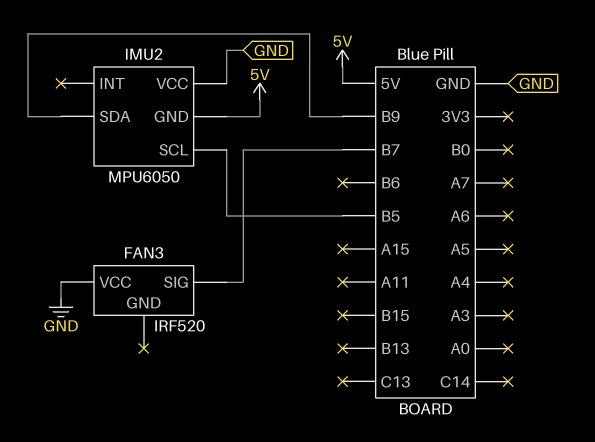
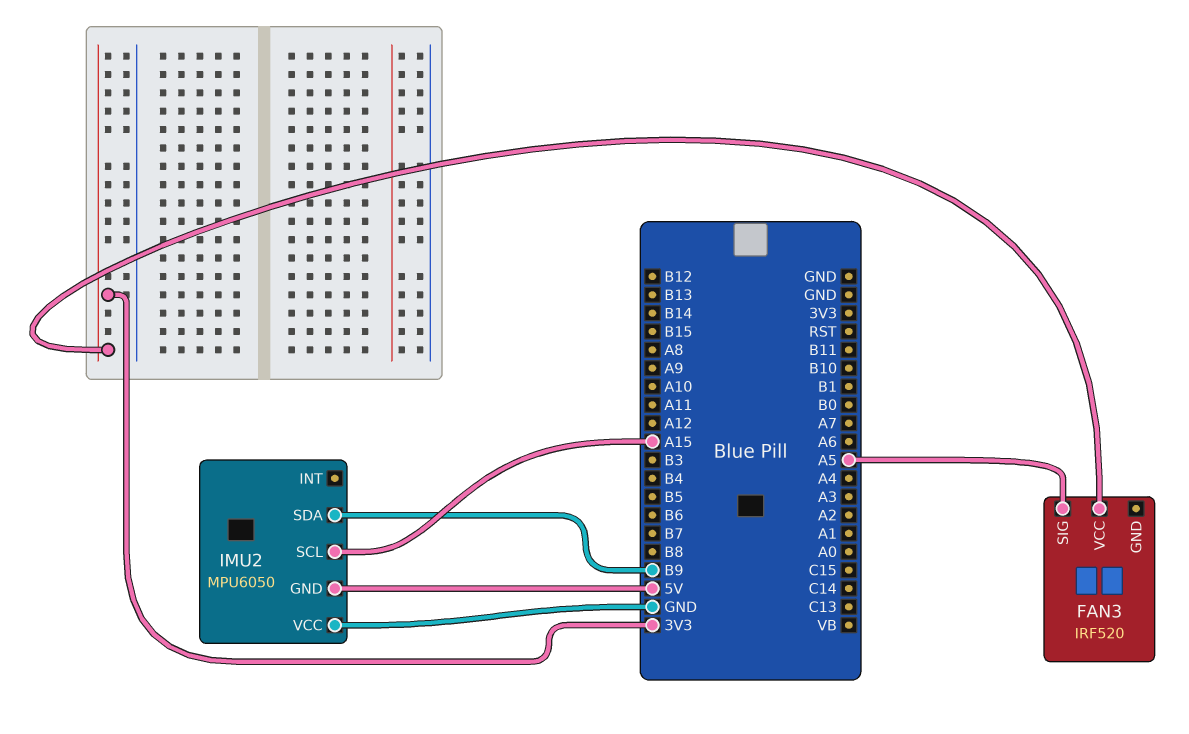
FAN3 pin SIG: B7 -> A5
FAN3 pin VCC: GND -> 3V3
IMU2 pin SCL: B5 -> A15

